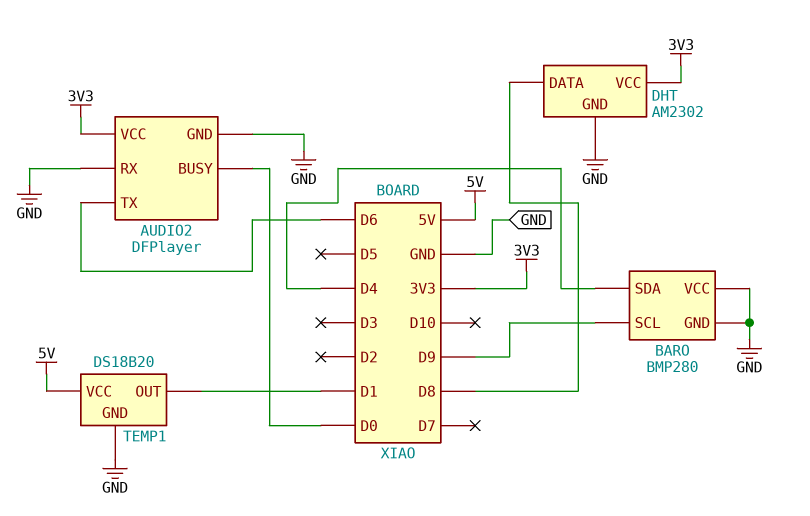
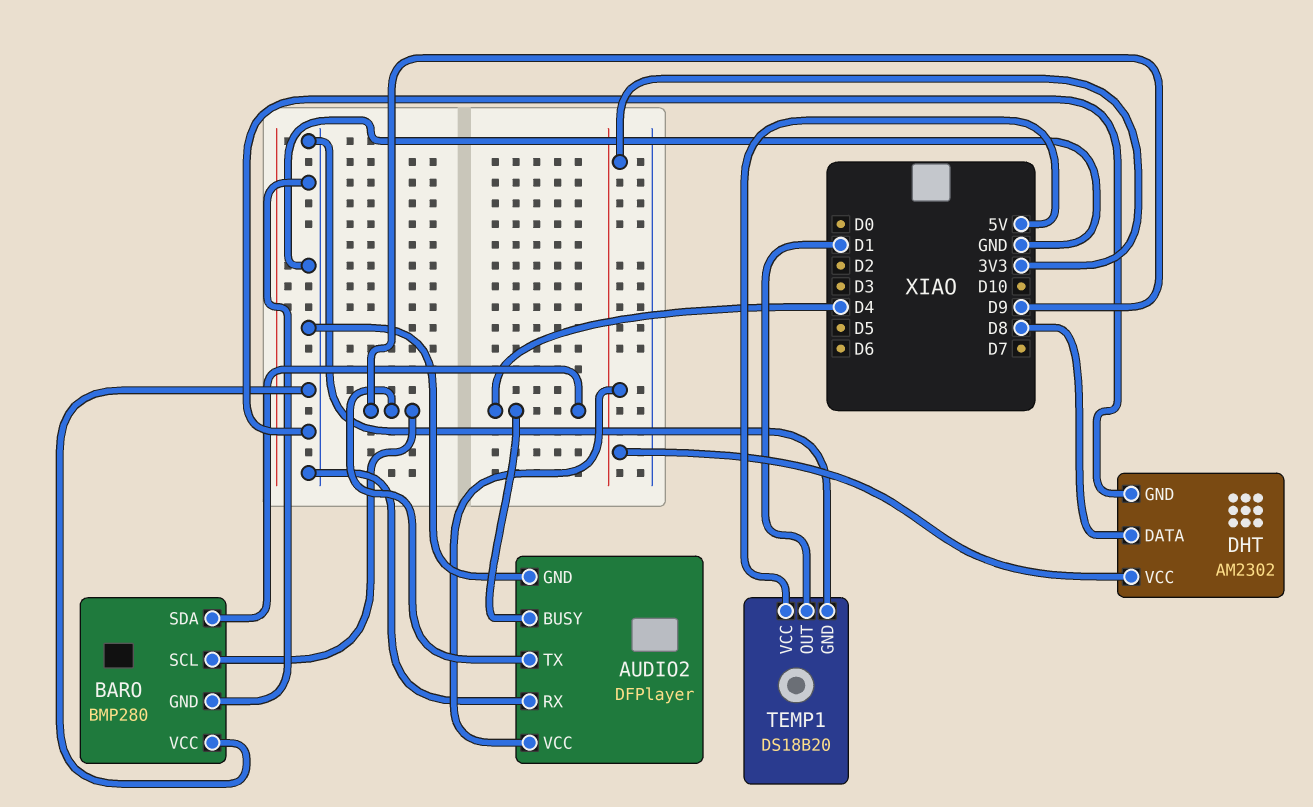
AUDIO2 pin BUSY: D0 -> D4
AUDIO2 pin TX: D6 -> D9

